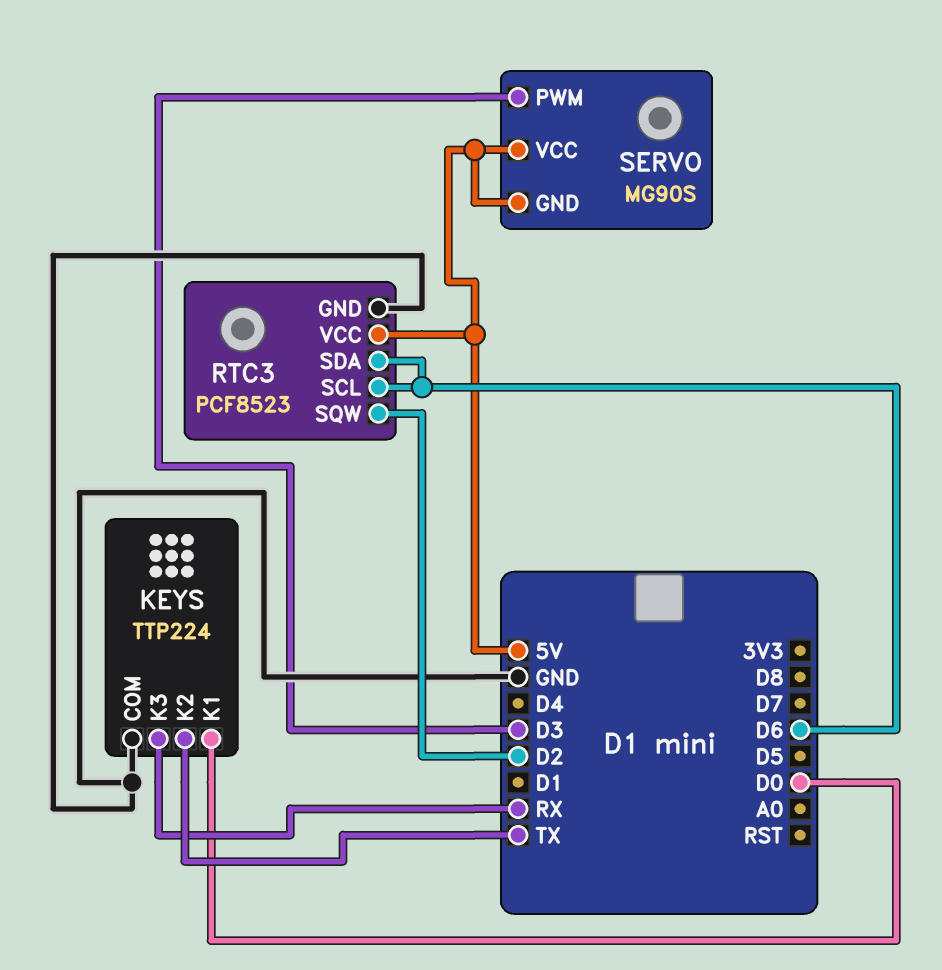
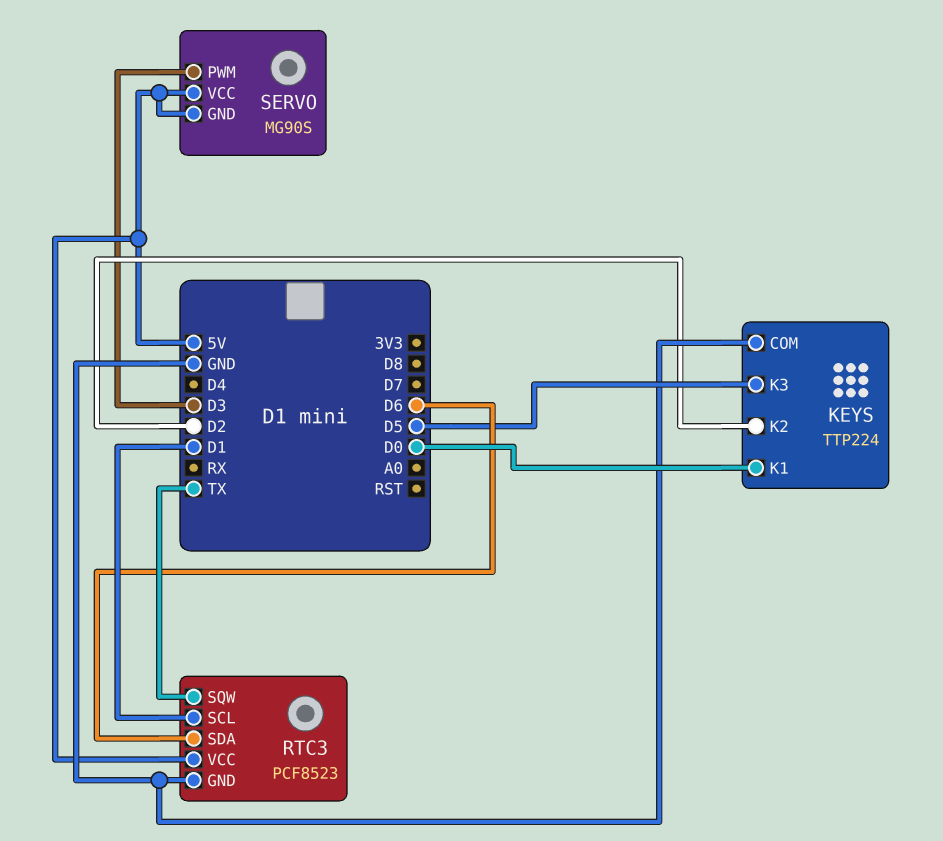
KEYS pin K2: TX -> D2
KEYS pin K3: RX -> D5
RTC3 pin SCL: D6 -> D1
RTC3 pin SQW: D2 -> TX

